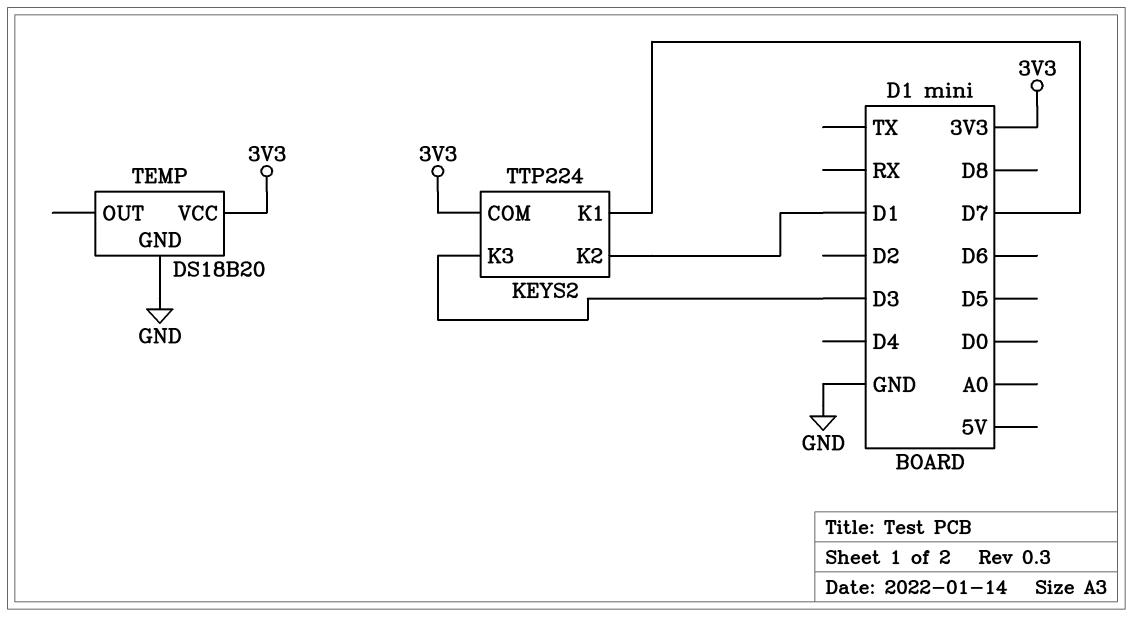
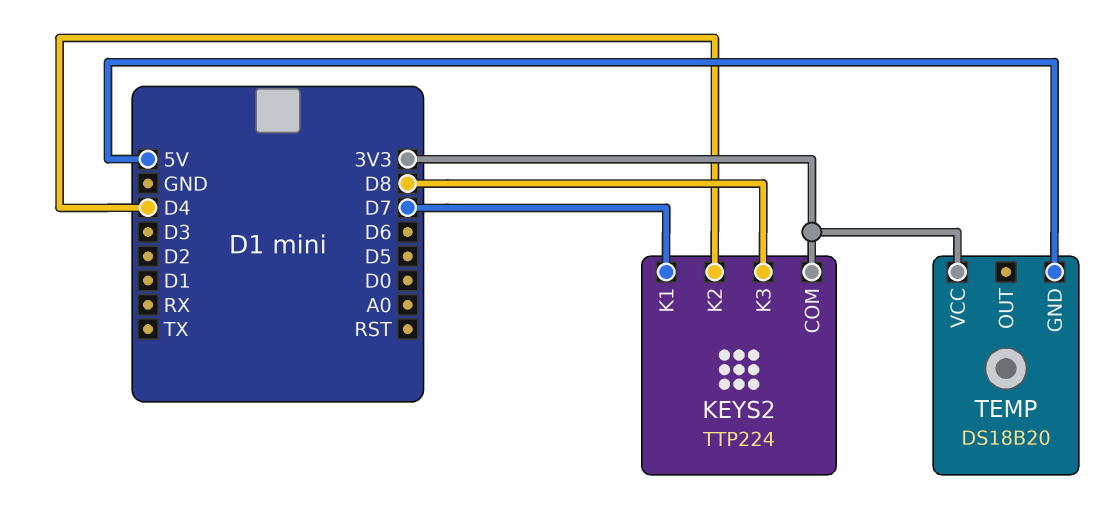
KEYS2 pin K2: D1 -> D4
KEYS2 pin K3: D3 -> D8
TEMP pin GND: GND -> 5V

